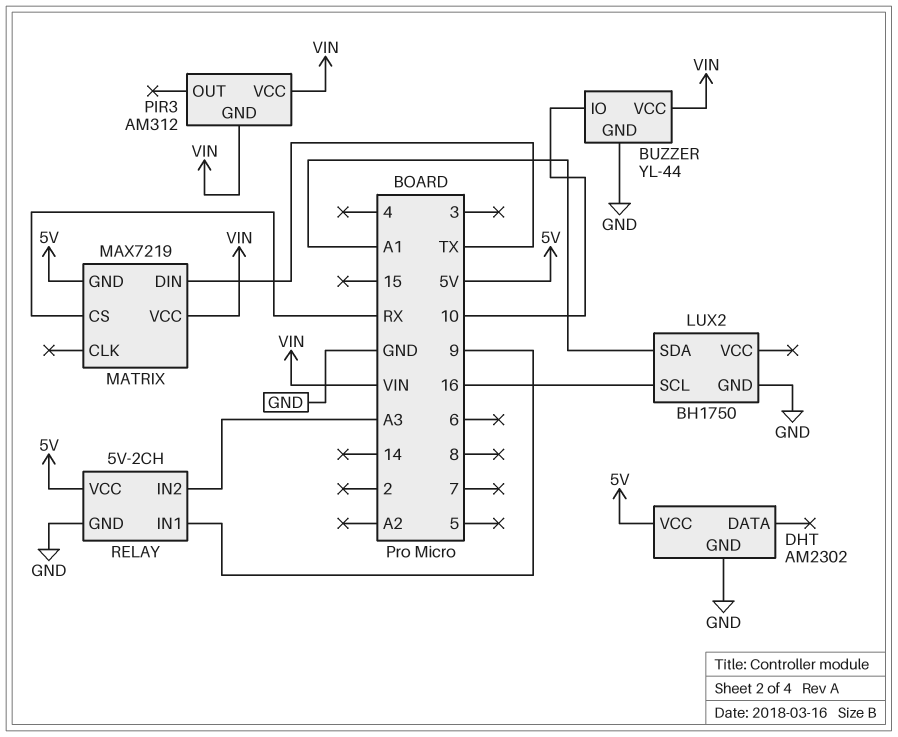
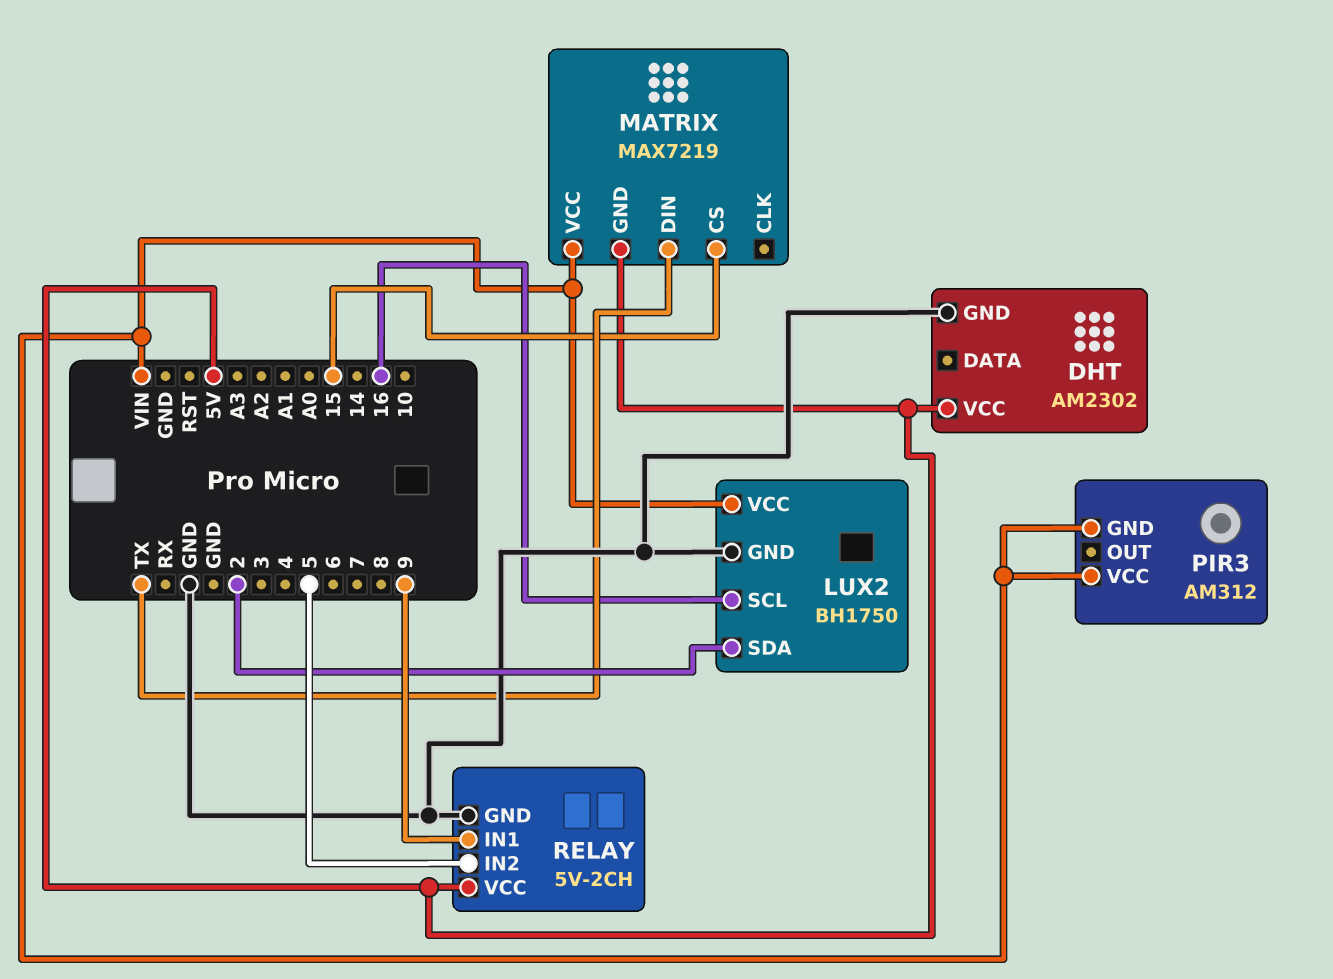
BUZZER: YL-44 -> none
BUZZER pin GND: GND -> none
BUZZER pin IO: 10 -> none
BUZZER pin VCC: VIN -> none
LUX2 pin SDA: A1 -> 2
LUX2 pin VCC: none -> VIN
MATRIX pin CS: RX -> 15
RELAY pin IN2: A3 -> 5

